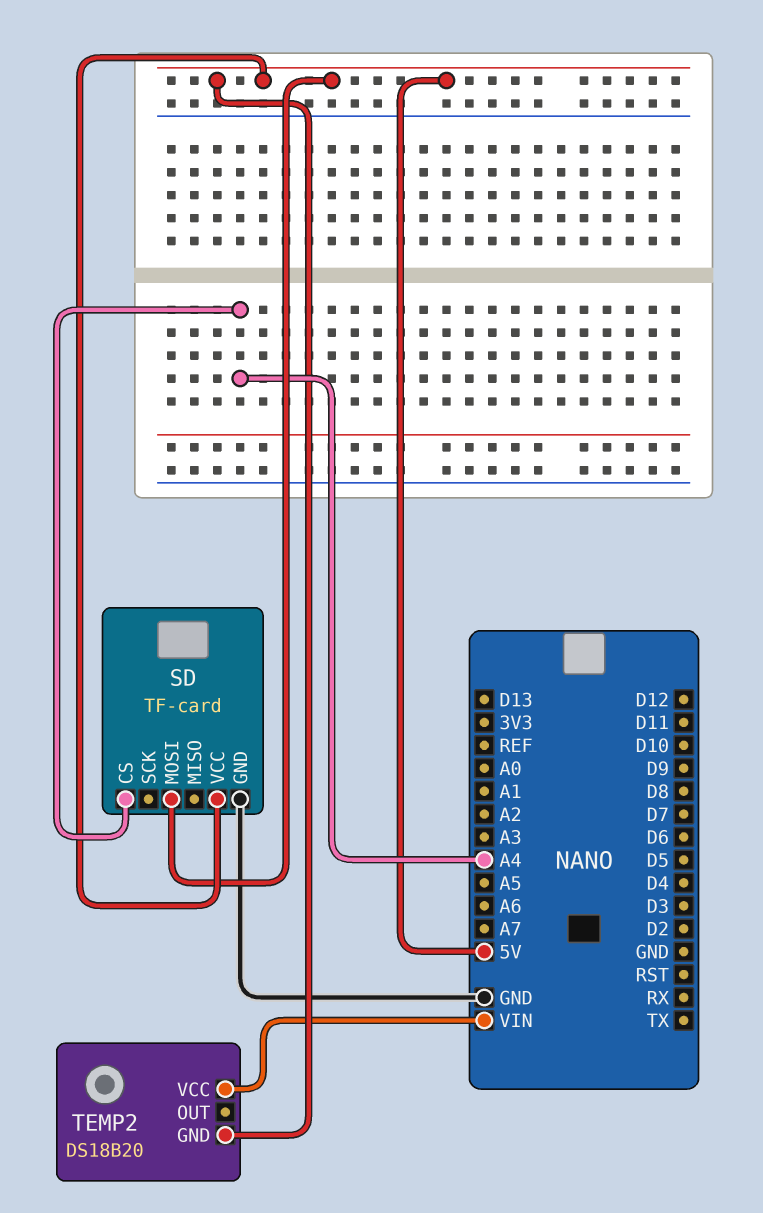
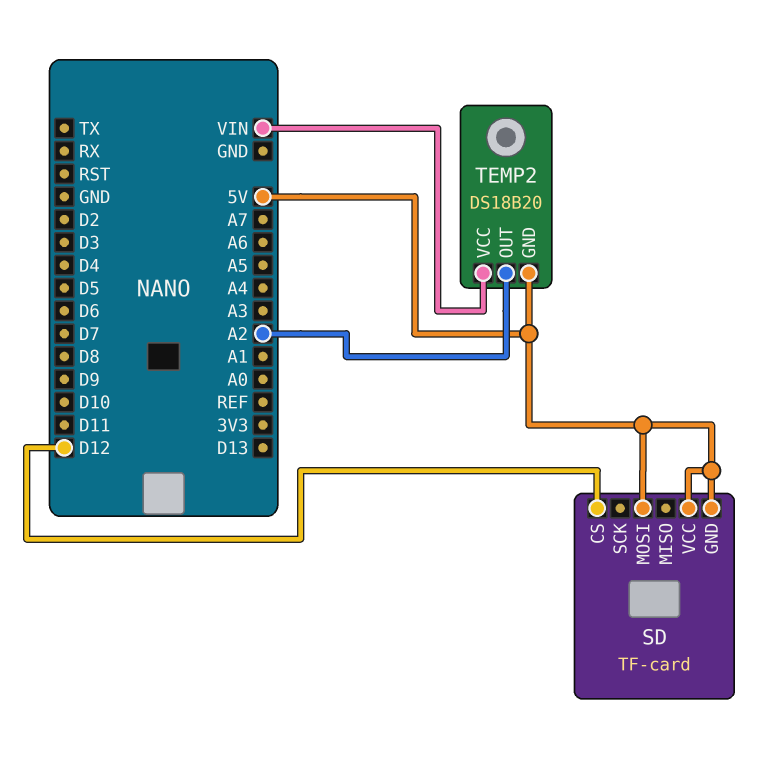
SD pin CS: A4 -> D12
SD pin GND: GND -> 5V
TEMP2 pin OUT: none -> A2

